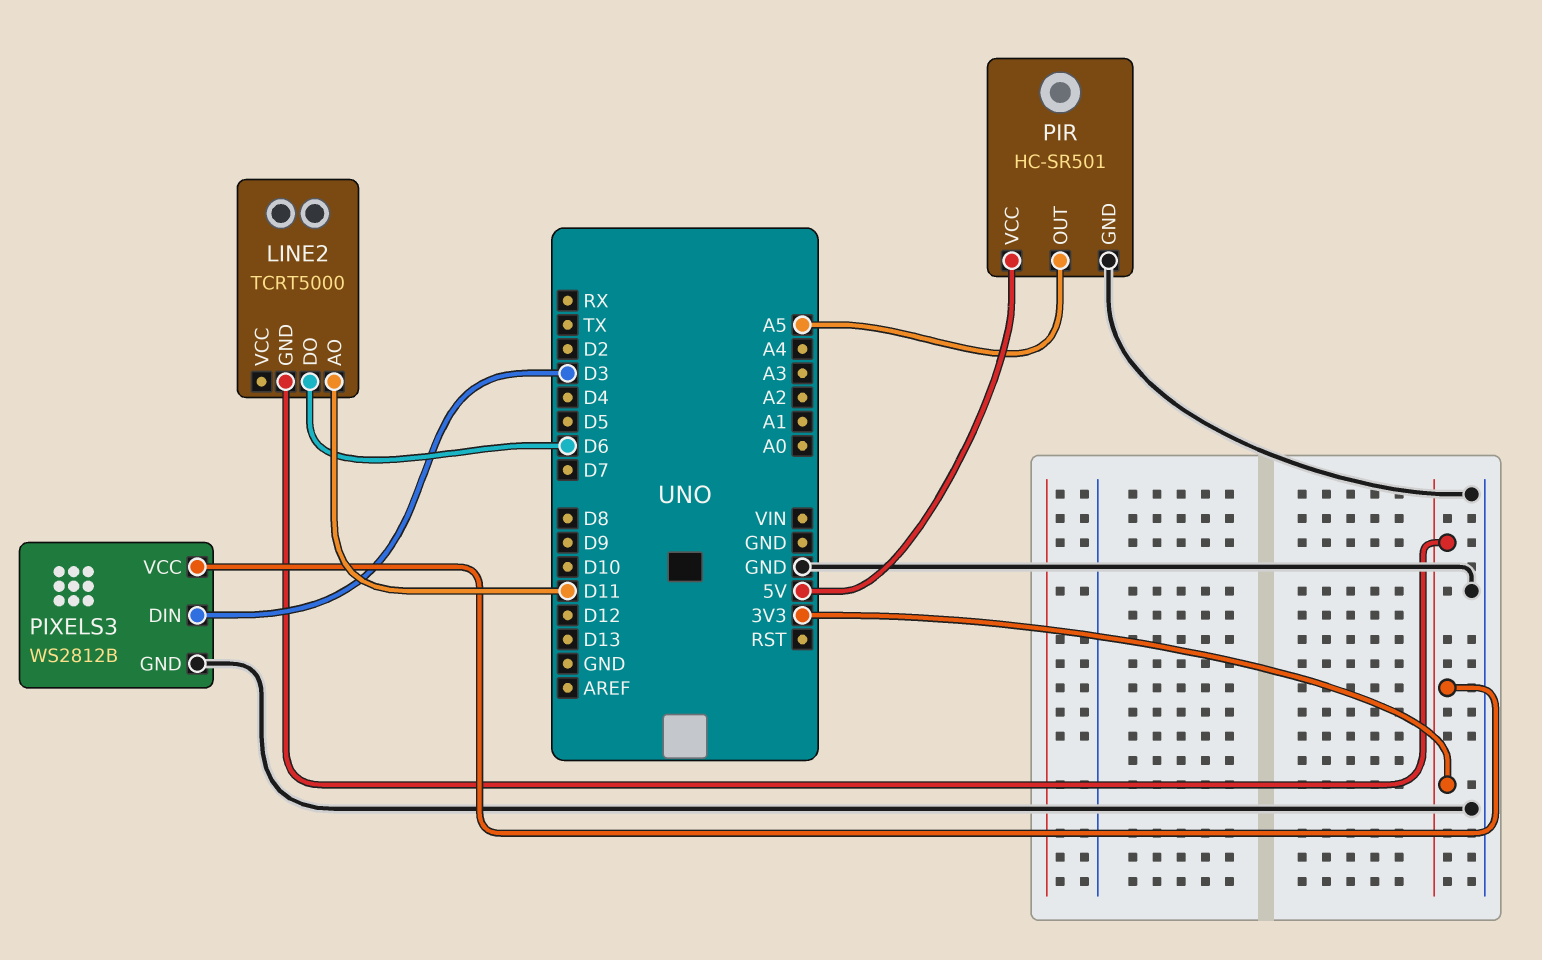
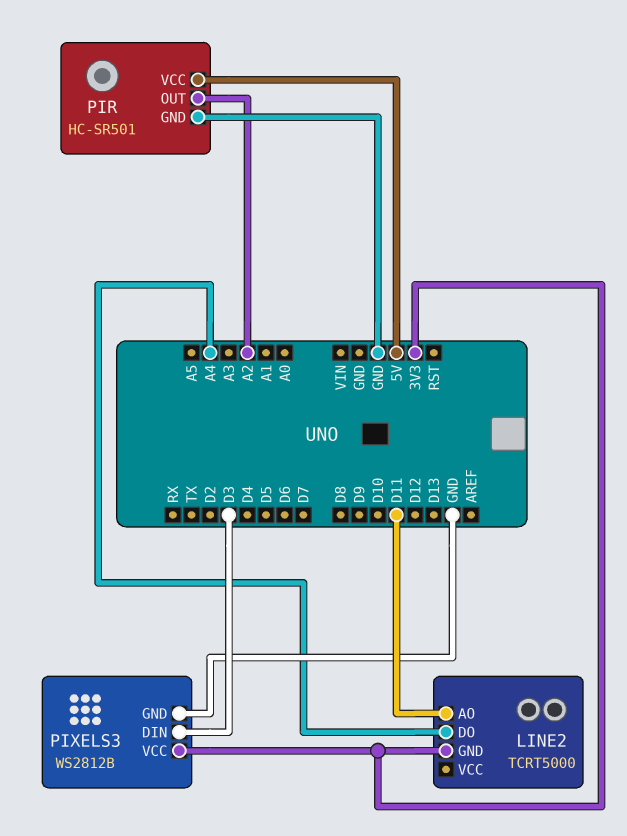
LINE2 pin DO: D6 -> A4
PIR pin OUT: A5 -> A2

